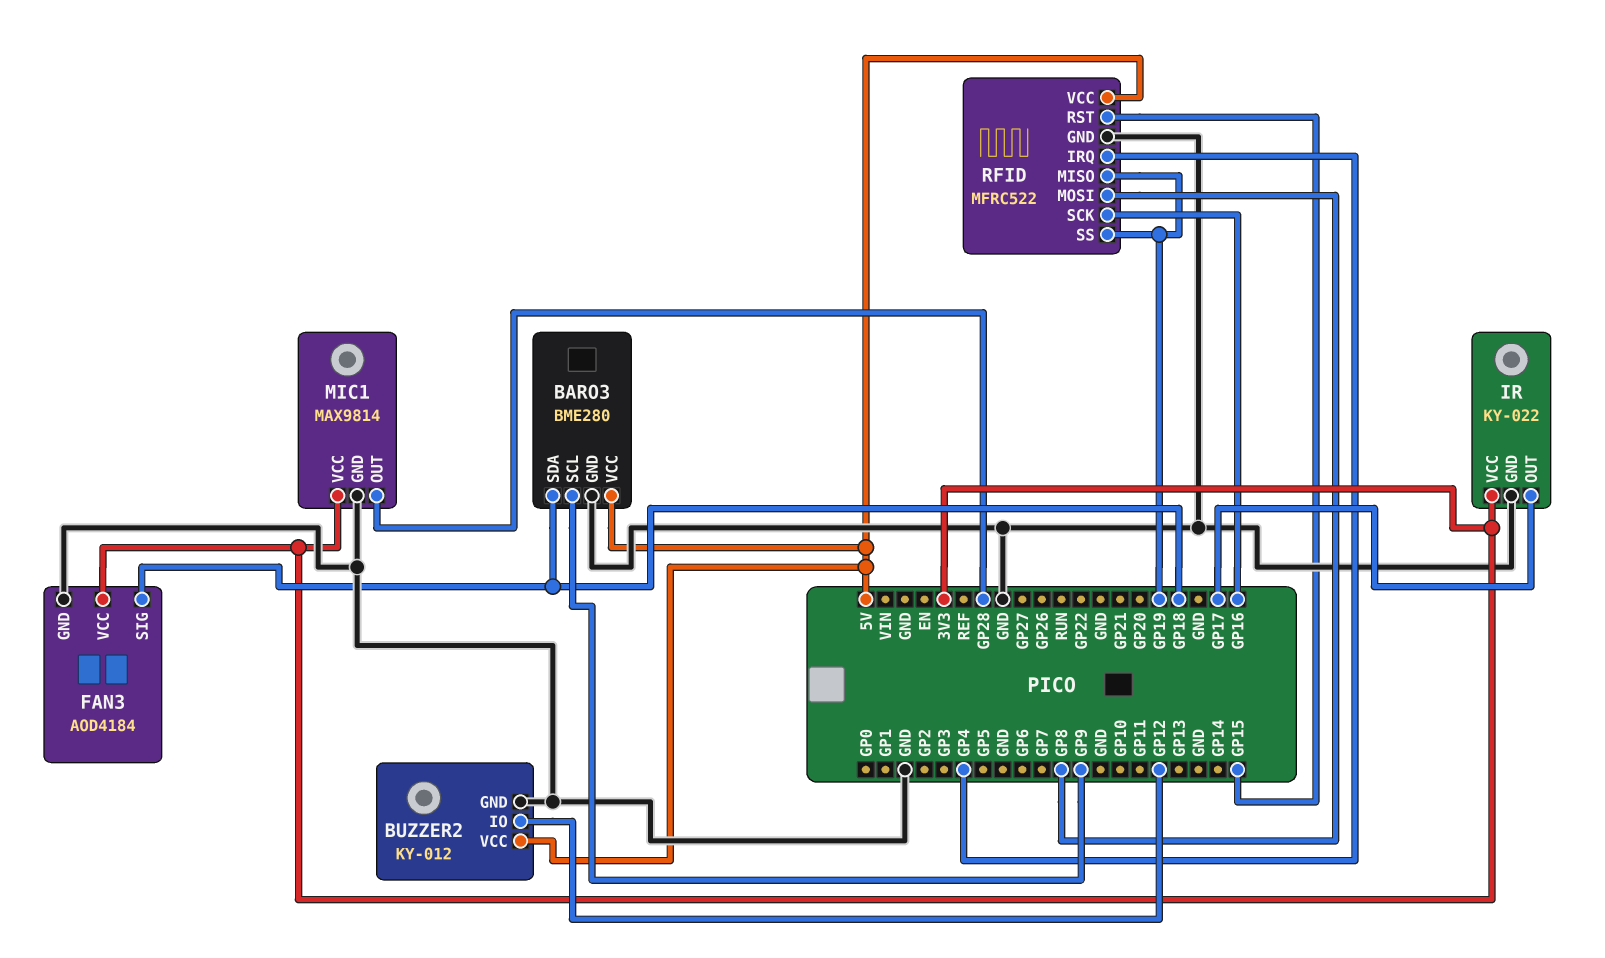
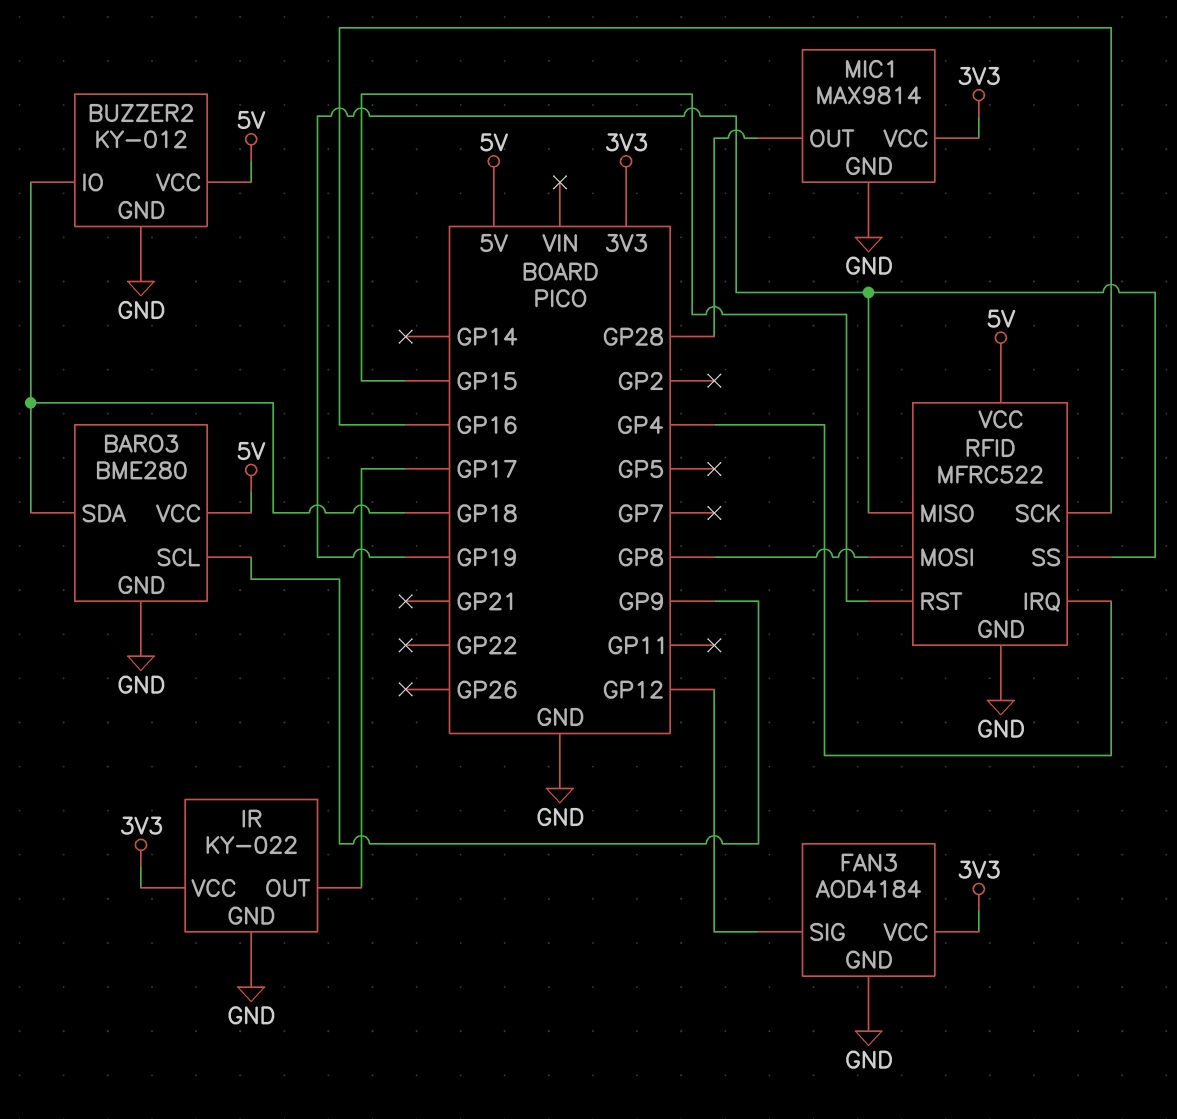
BUZZER2 pin IO: GP12 -> GP18
FAN3 pin SIG: GP18 -> GP12

